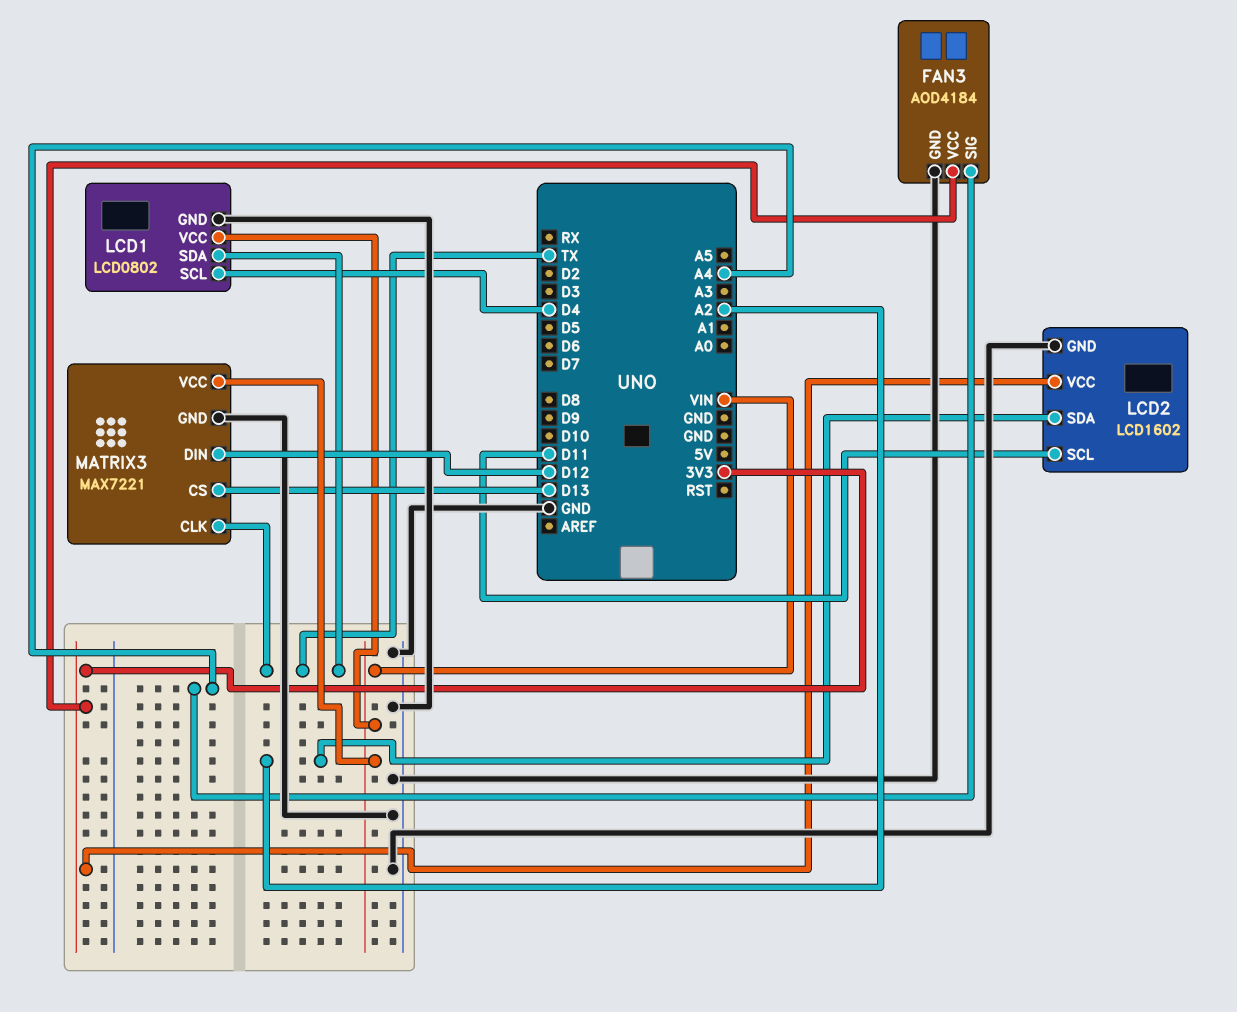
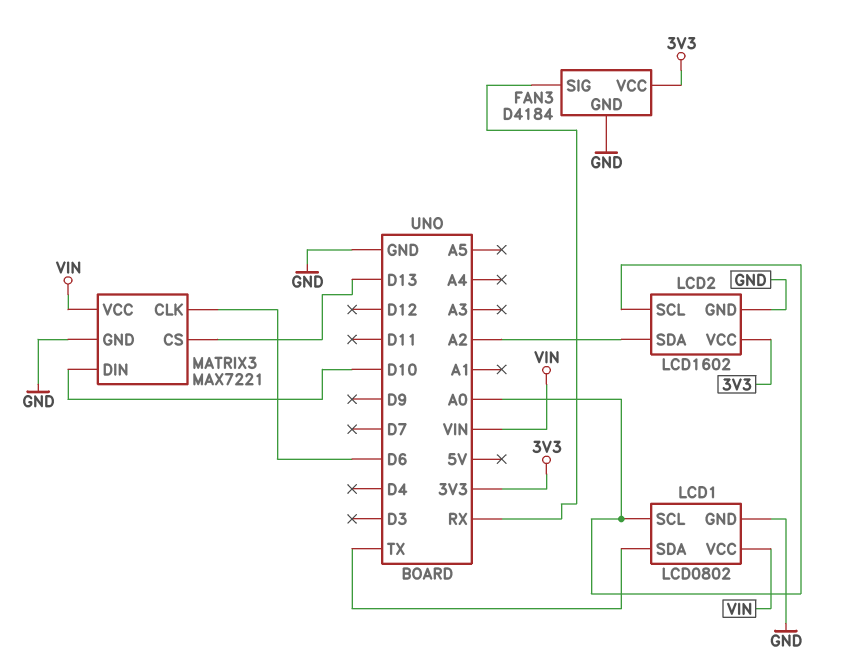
FAN3: AOD4184 -> D4184
FAN3 pin SIG: A4 -> RX
LCD1 pin SCL: D4 -> A0
LCD2 pin SCL: D11 -> A0
MATRIX3 pin CLK: TX -> D6
MATRIX3 pin DIN: D12 -> D10

